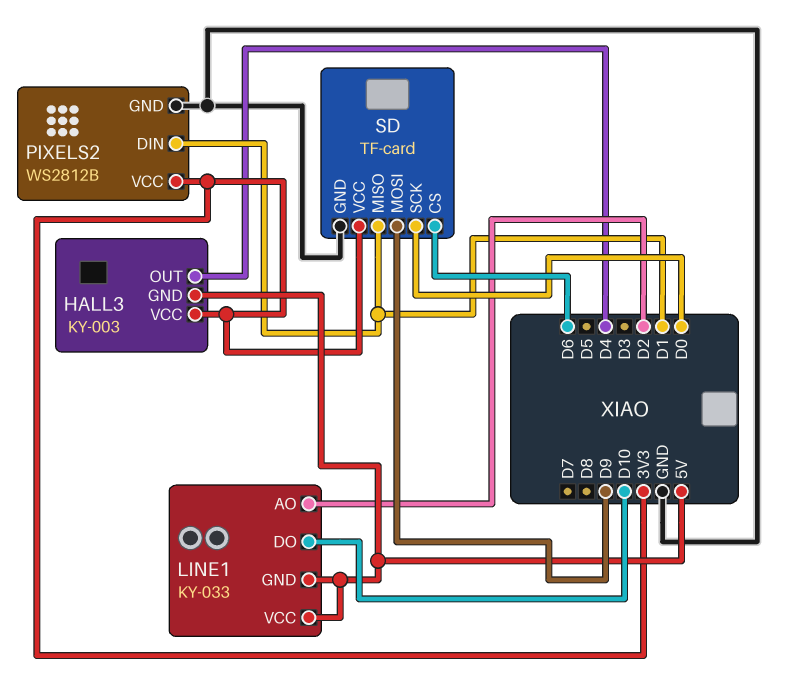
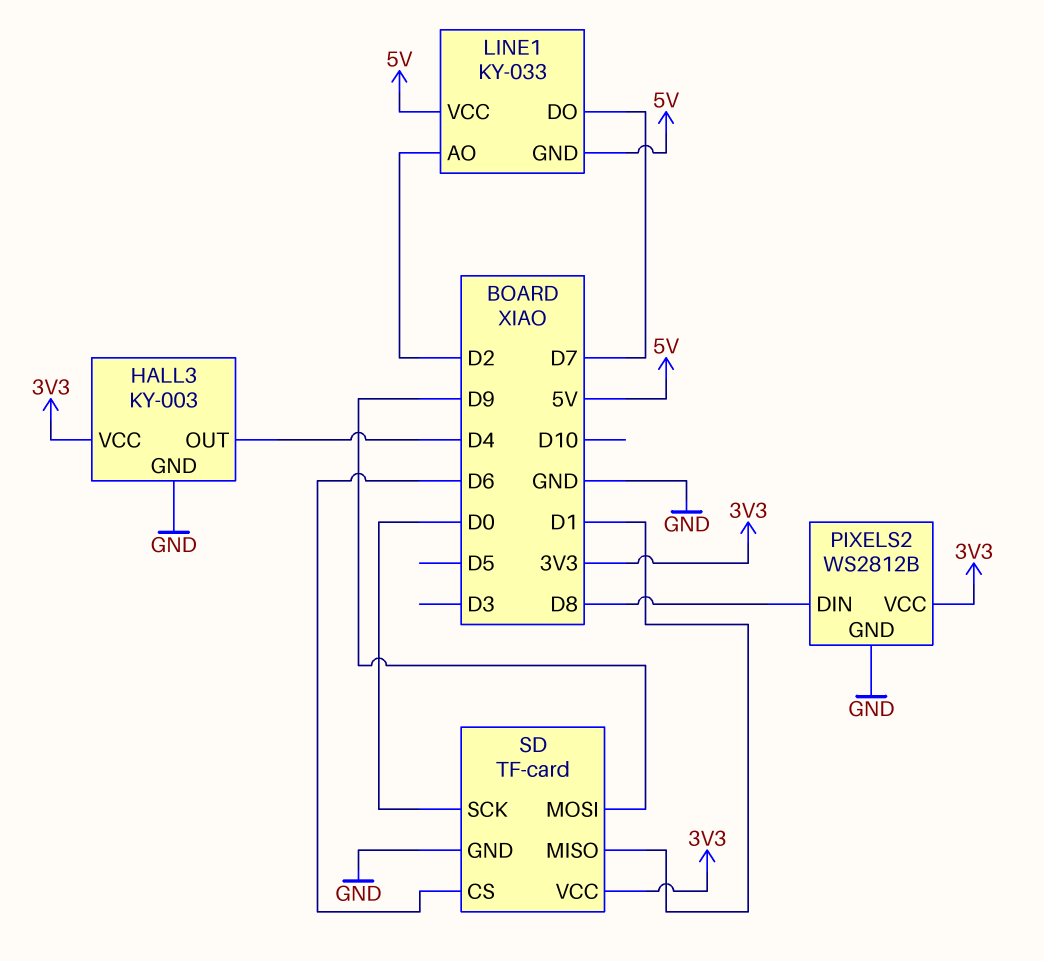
HALL3 pin GND: 5V -> GND
LINE1 pin DO: D10 -> D7
PIXELS2 pin DIN: D1 -> D8

